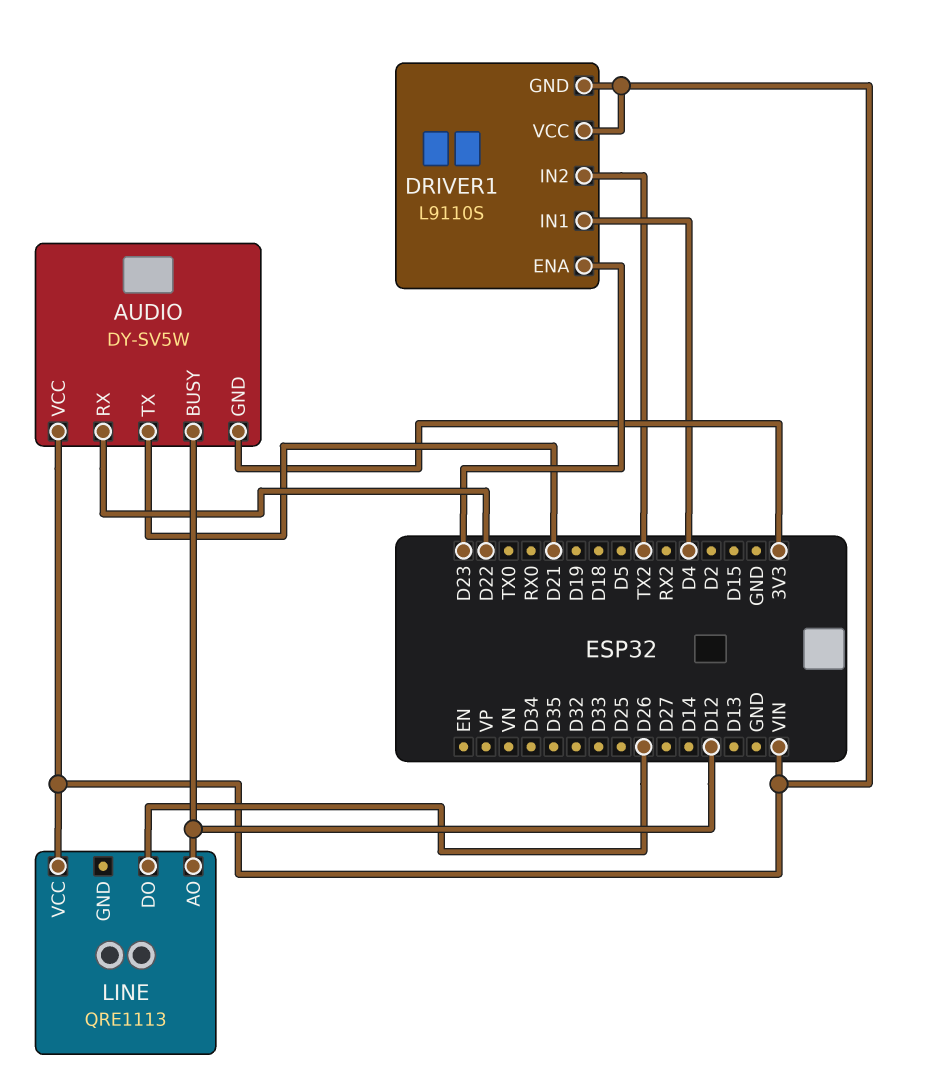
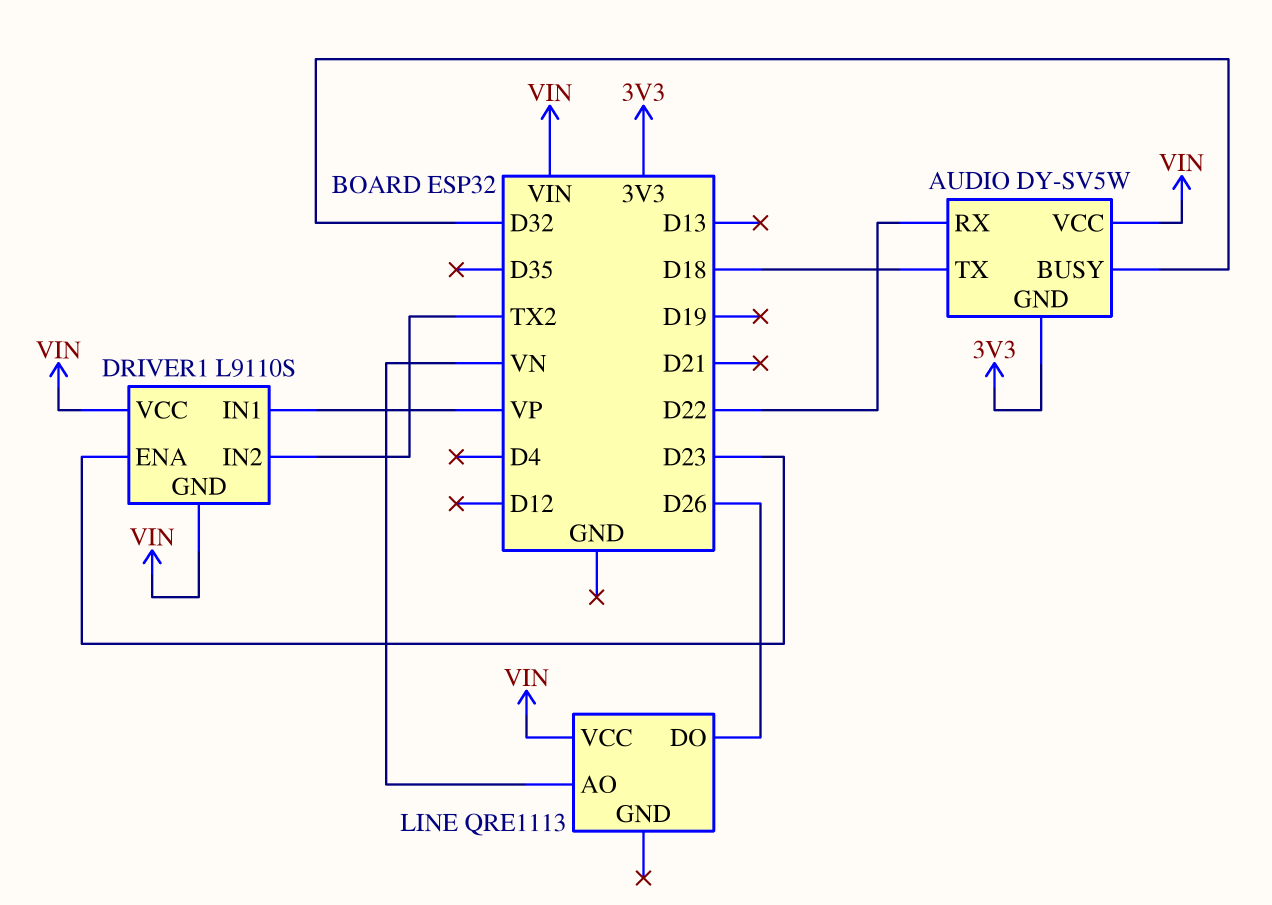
AUDIO pin BUSY: D12 -> D32
AUDIO pin TX: D21 -> D18
DRIVER1 pin IN1: D4 -> VP
LINE pin AO: D12 -> VN

